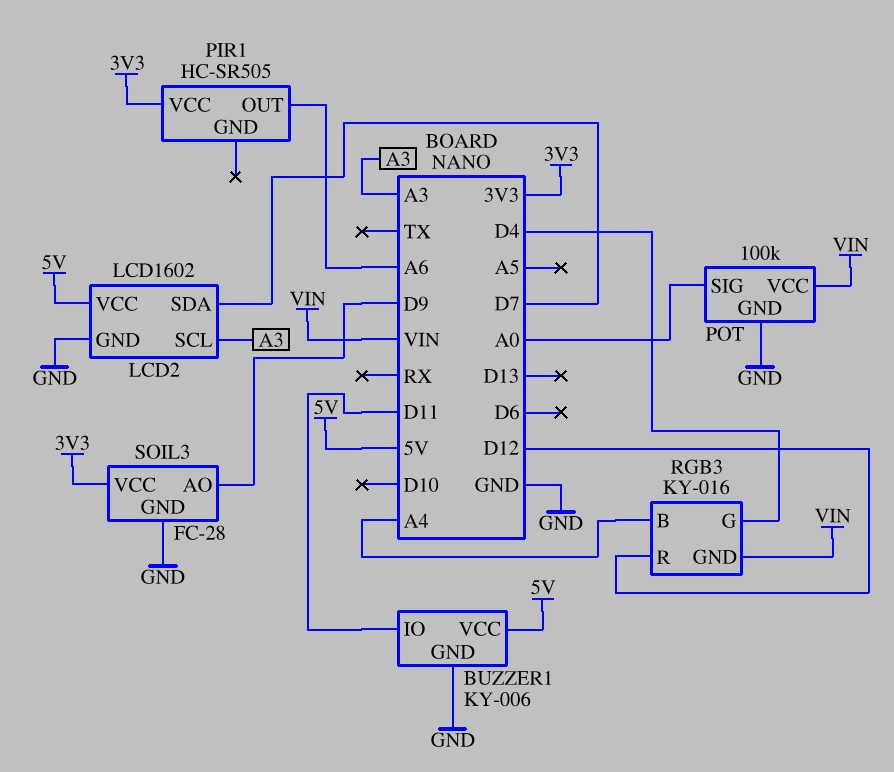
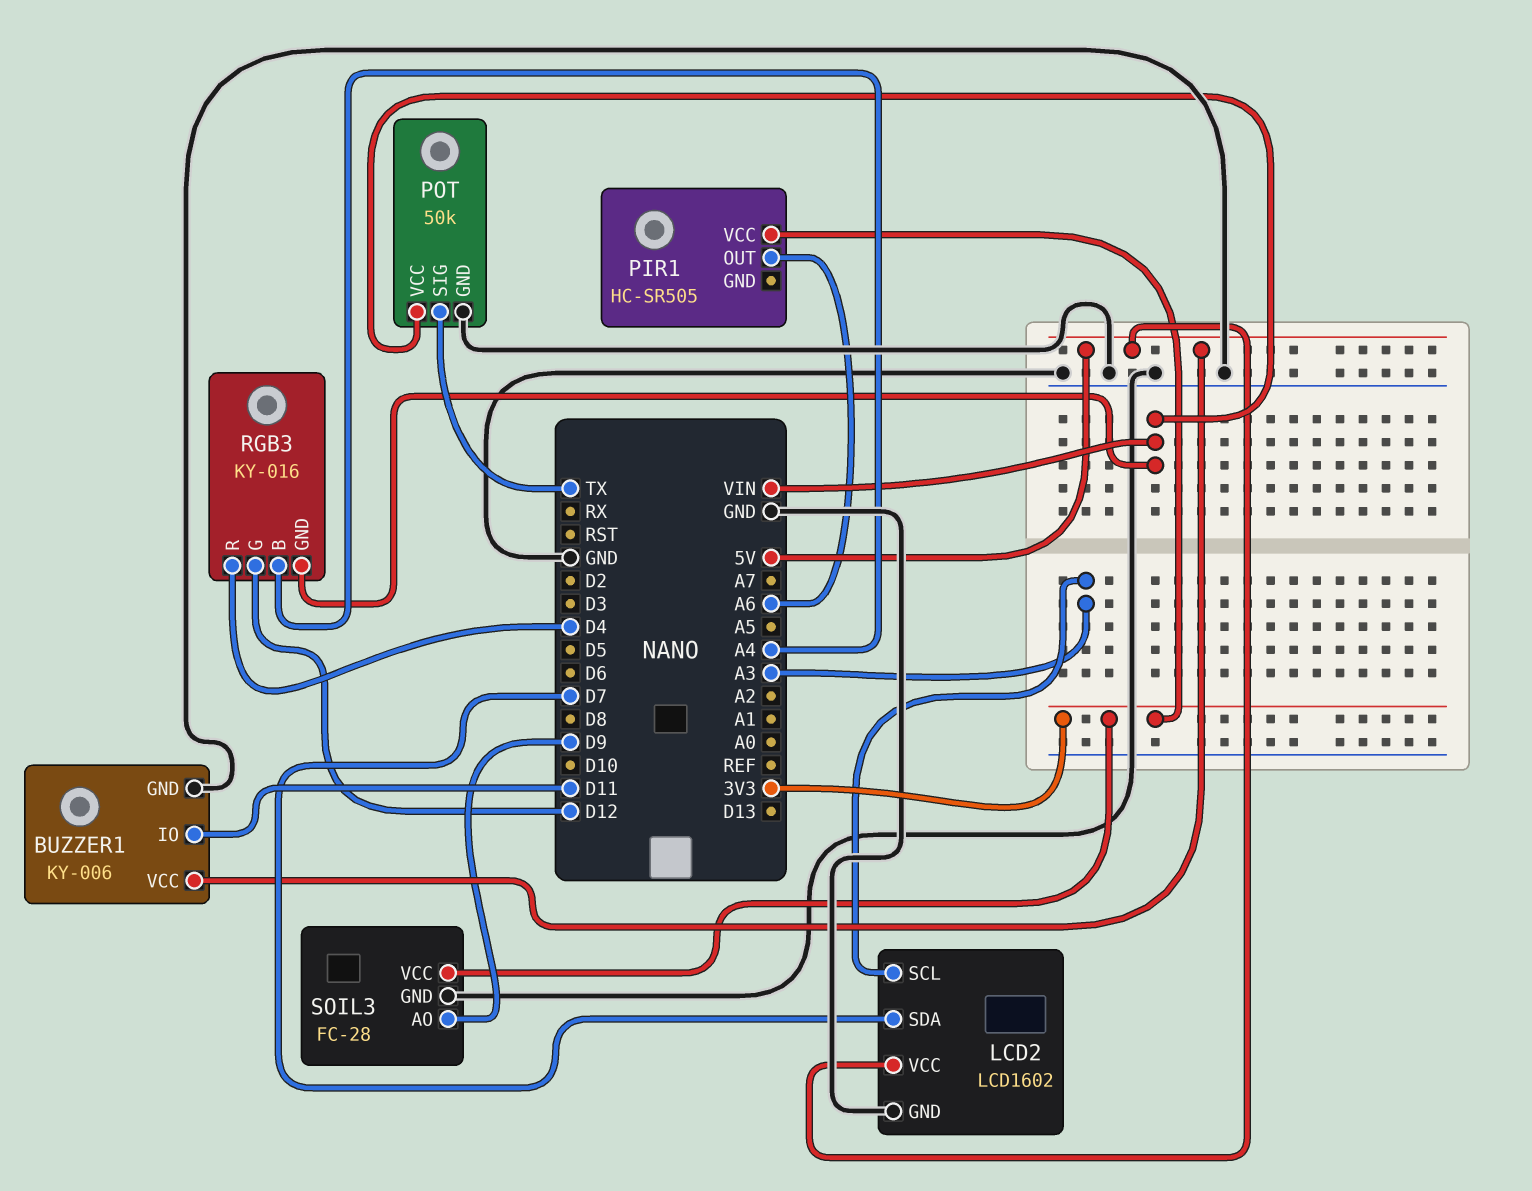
POT: 100k -> 50k
POT pin SIG: A0 -> TX
RGB3 pin G: D4 -> D12
RGB3 pin R: D12 -> D4

